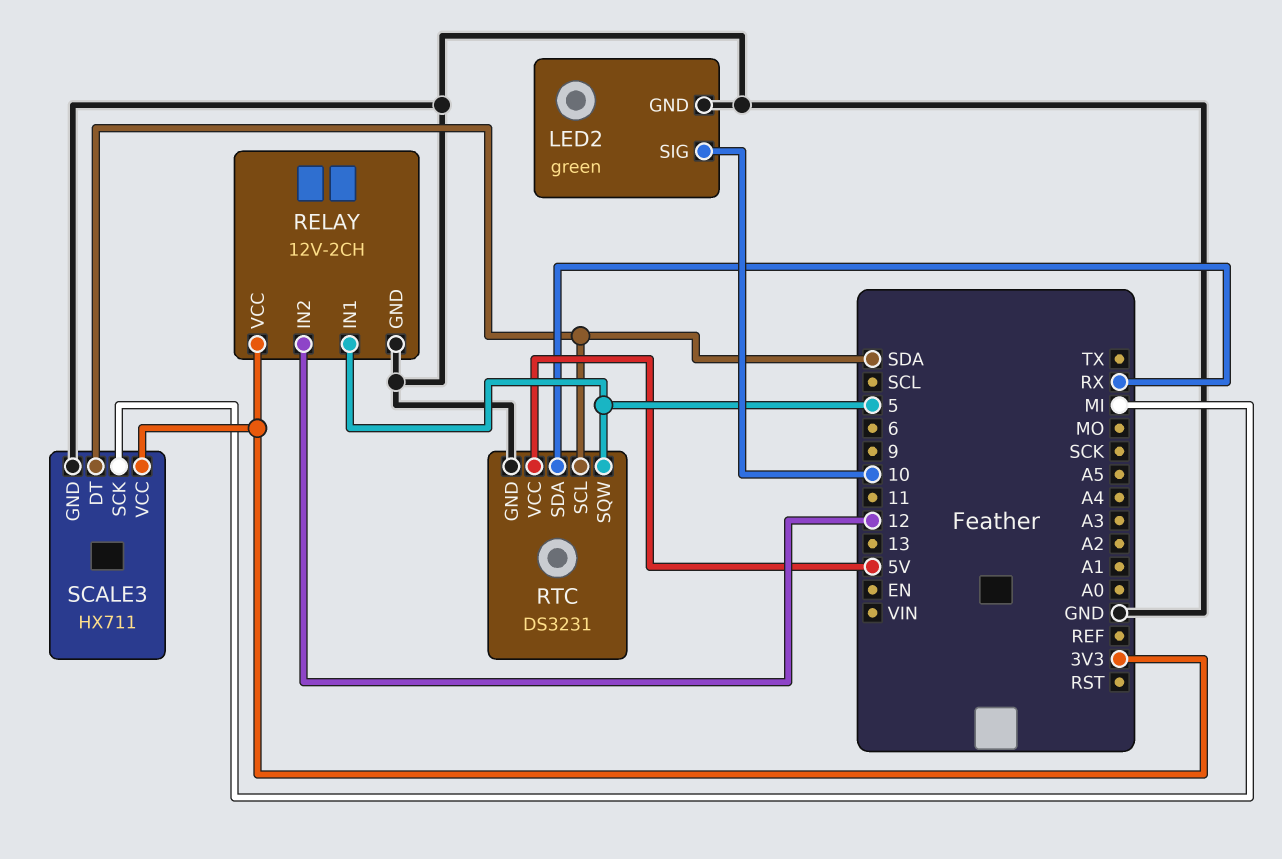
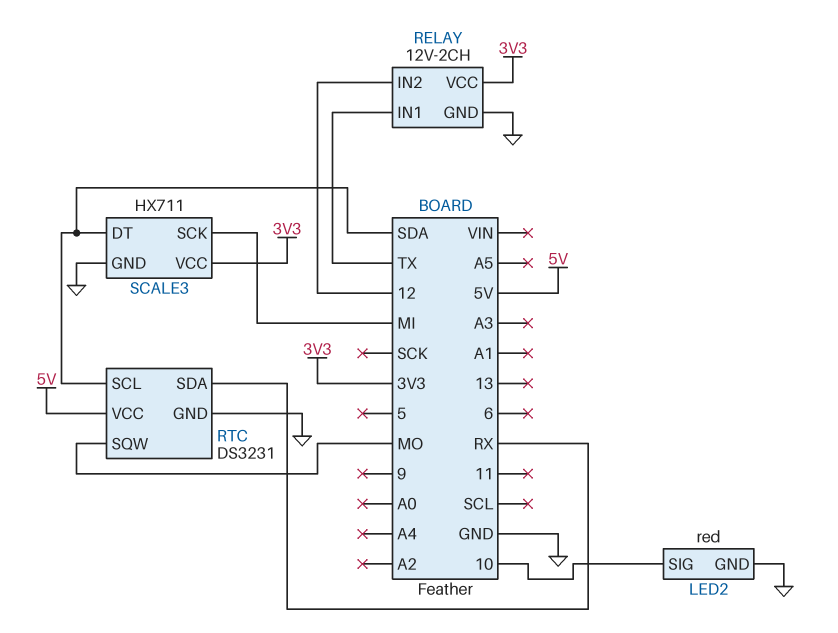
LED2: green -> red
RELAY pin IN1: 5 -> TX
RTC pin SQW: 5 -> MO

